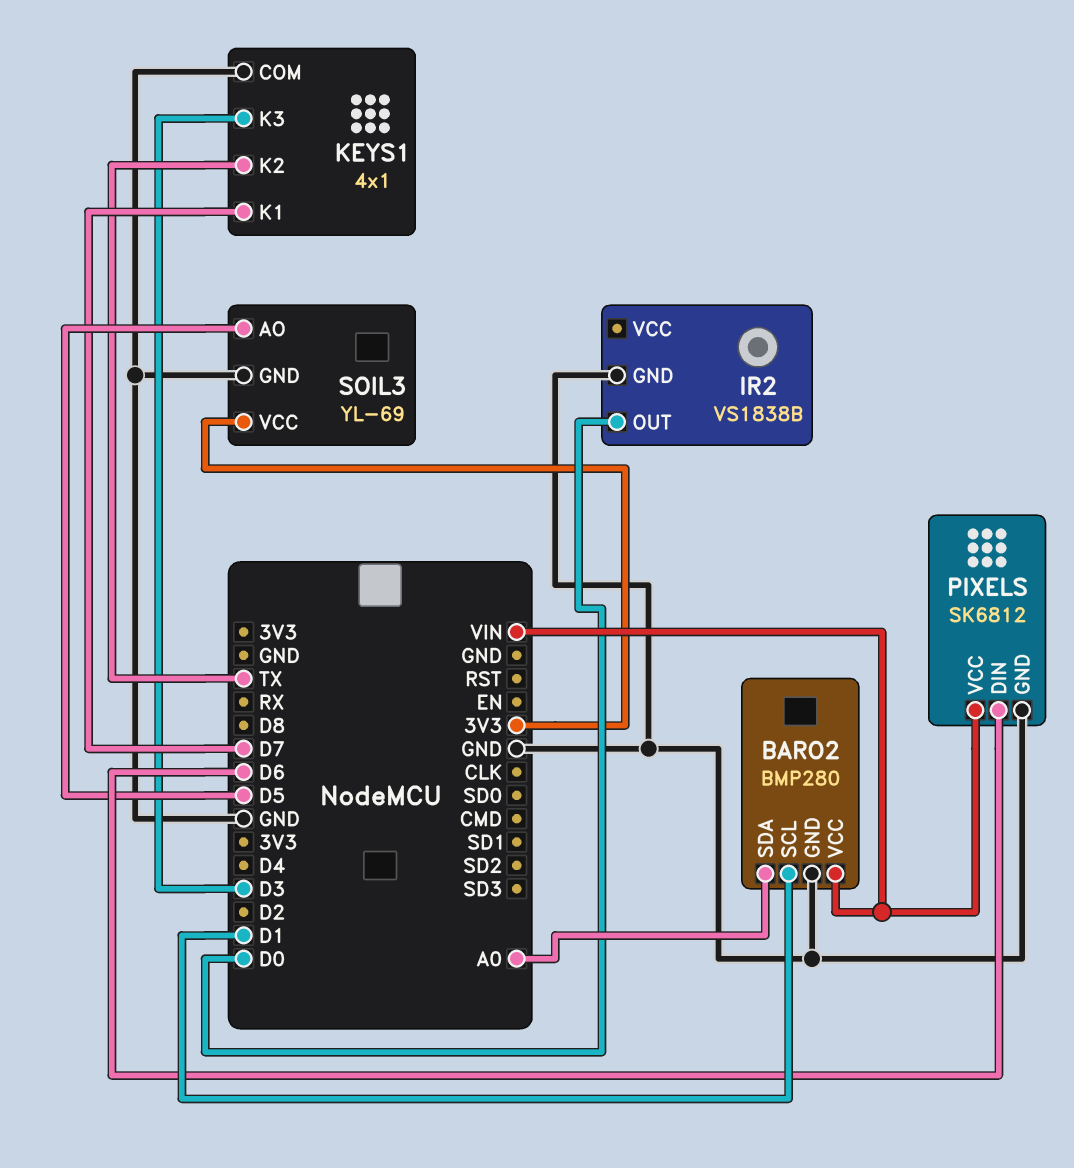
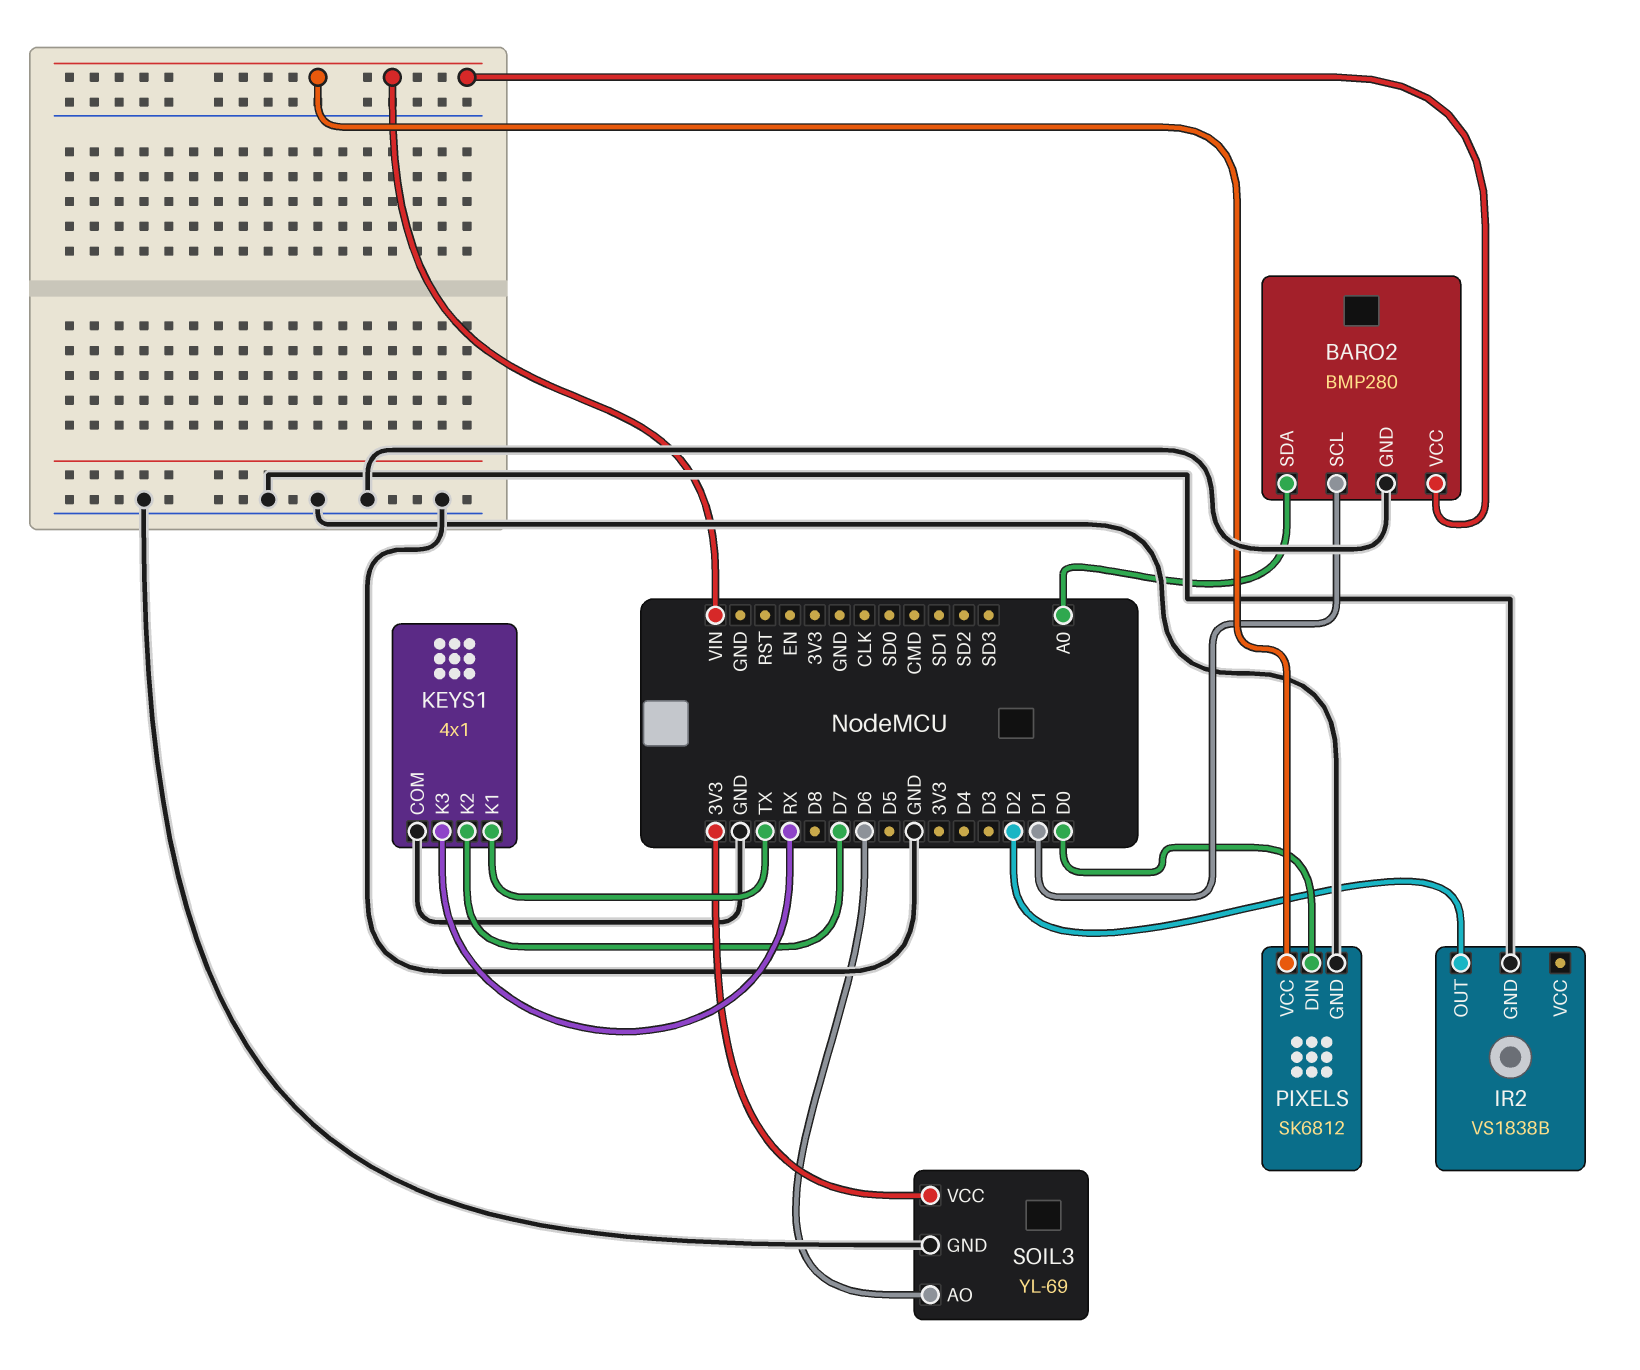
IR2 pin OUT: D0 -> D2
KEYS1 pin K1: D7 -> TX
KEYS1 pin K2: TX -> D7
KEYS1 pin K3: D3 -> RX
PIXELS pin DIN: D6 -> D0
SOIL3 pin AO: D5 -> D6

